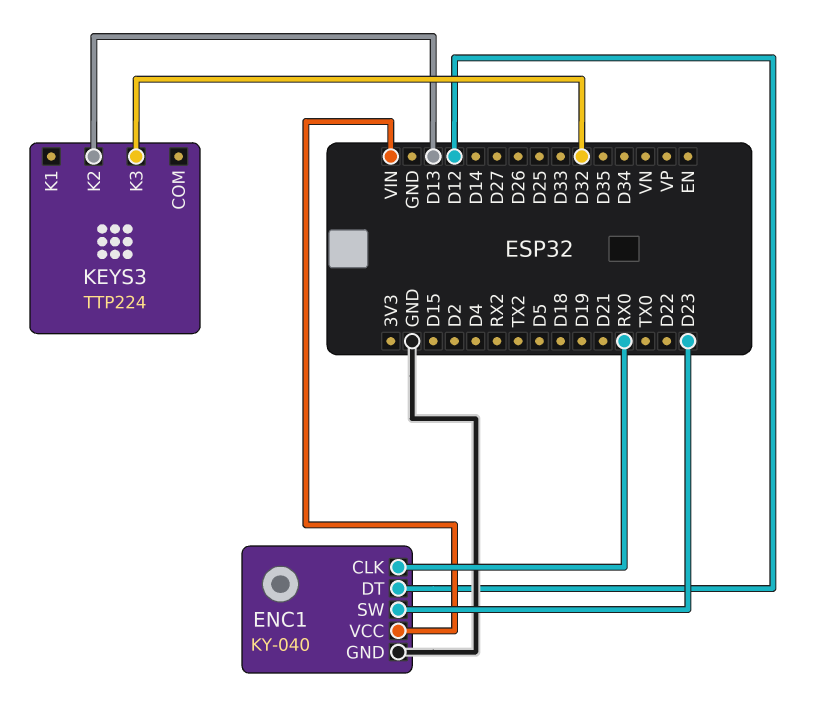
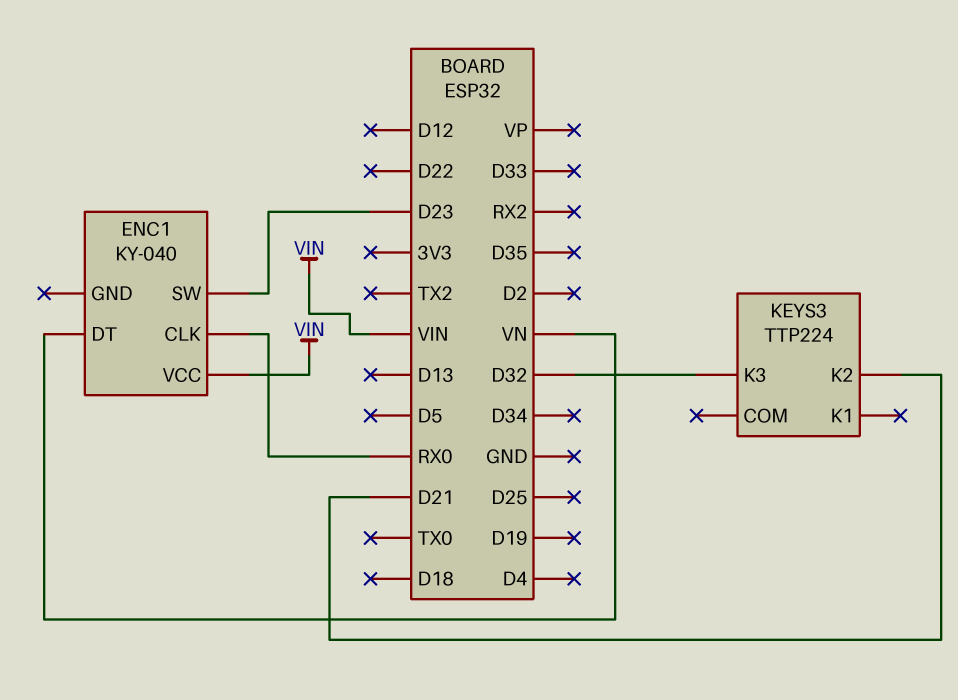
ENC1 pin DT: D12 -> VN
ENC1 pin GND: GND -> none
KEYS3 pin K2: D13 -> D21

